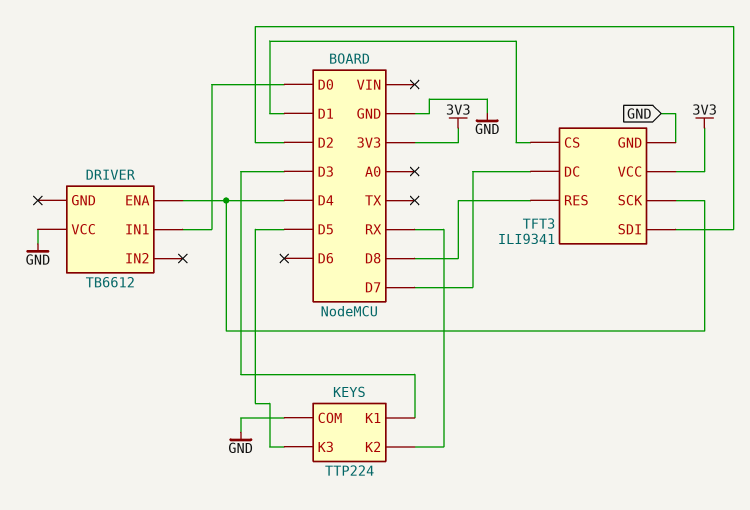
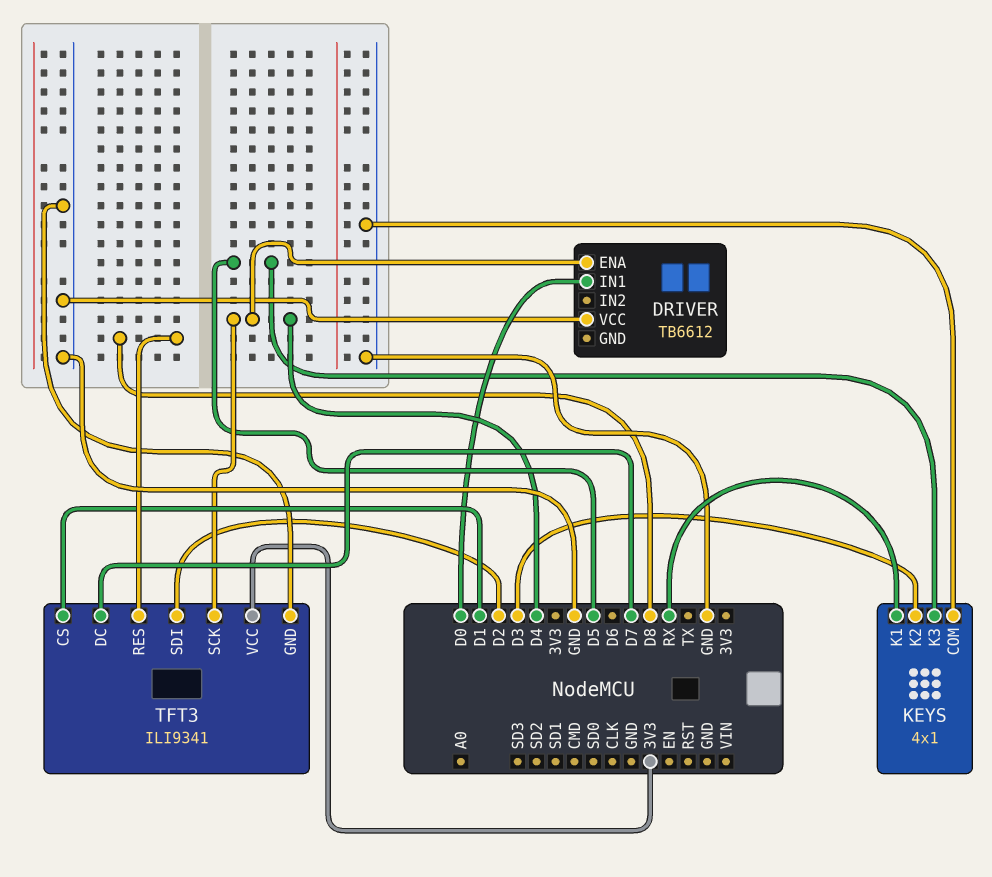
KEYS: TTP224 -> 4x1
KEYS pin K1: D3 -> RX
KEYS pin K2: RX -> D3

